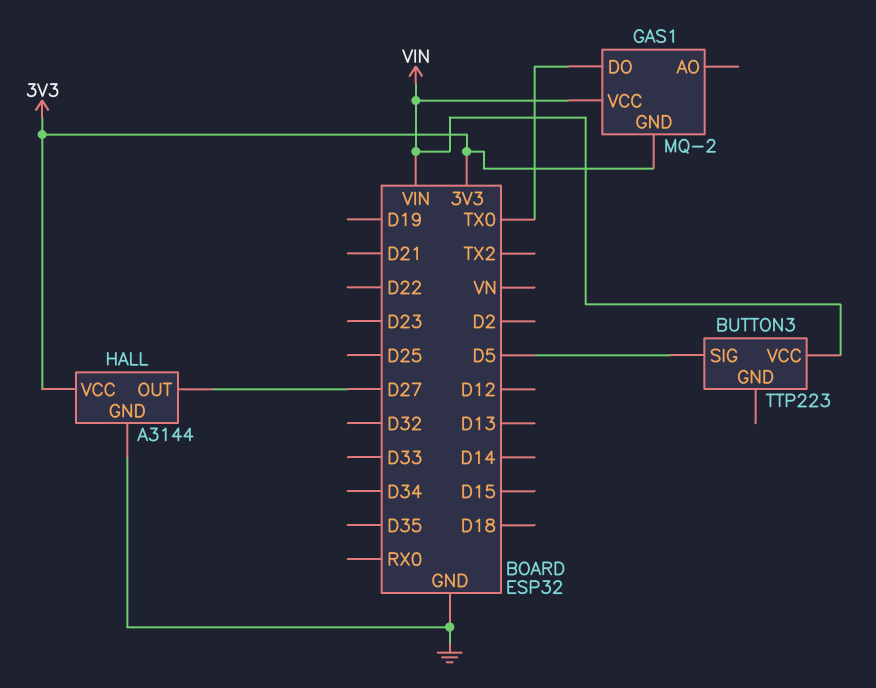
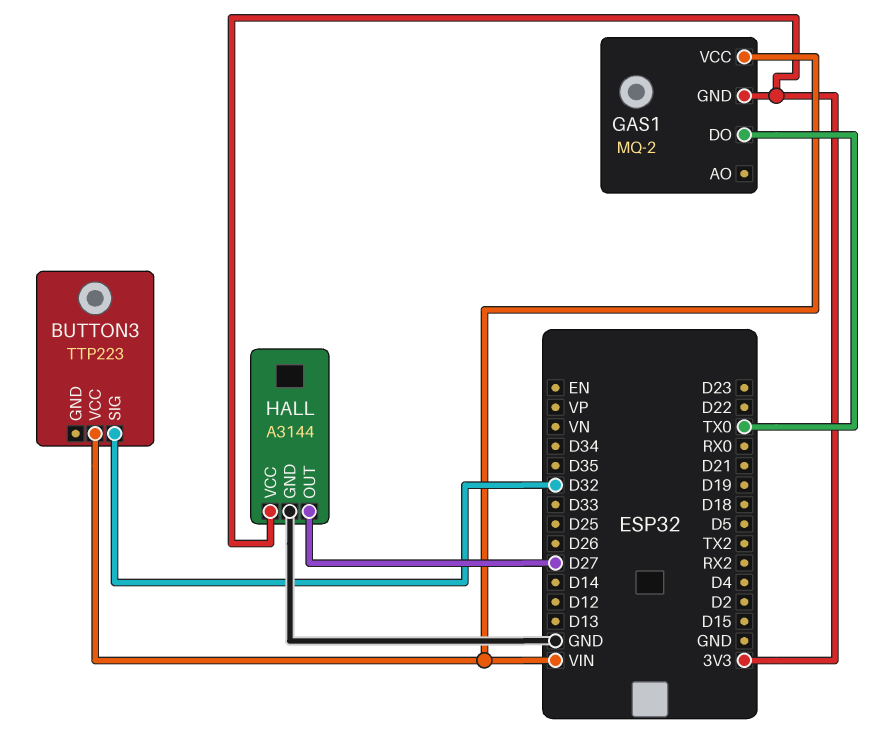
BUTTON3 pin SIG: D5 -> D32

